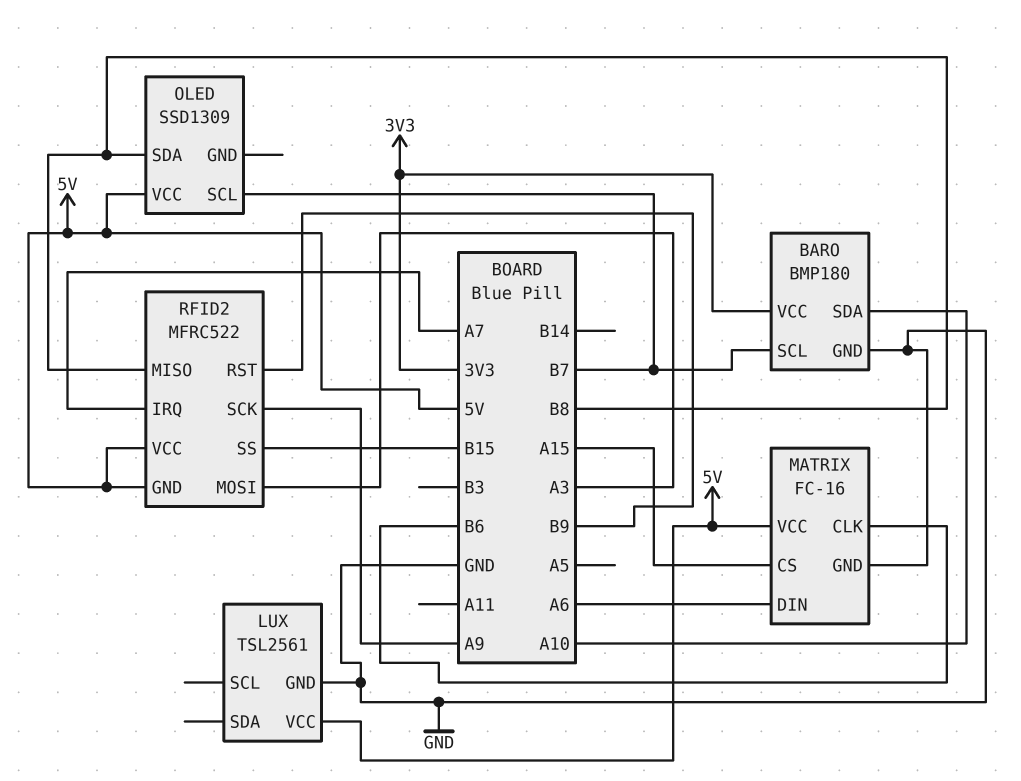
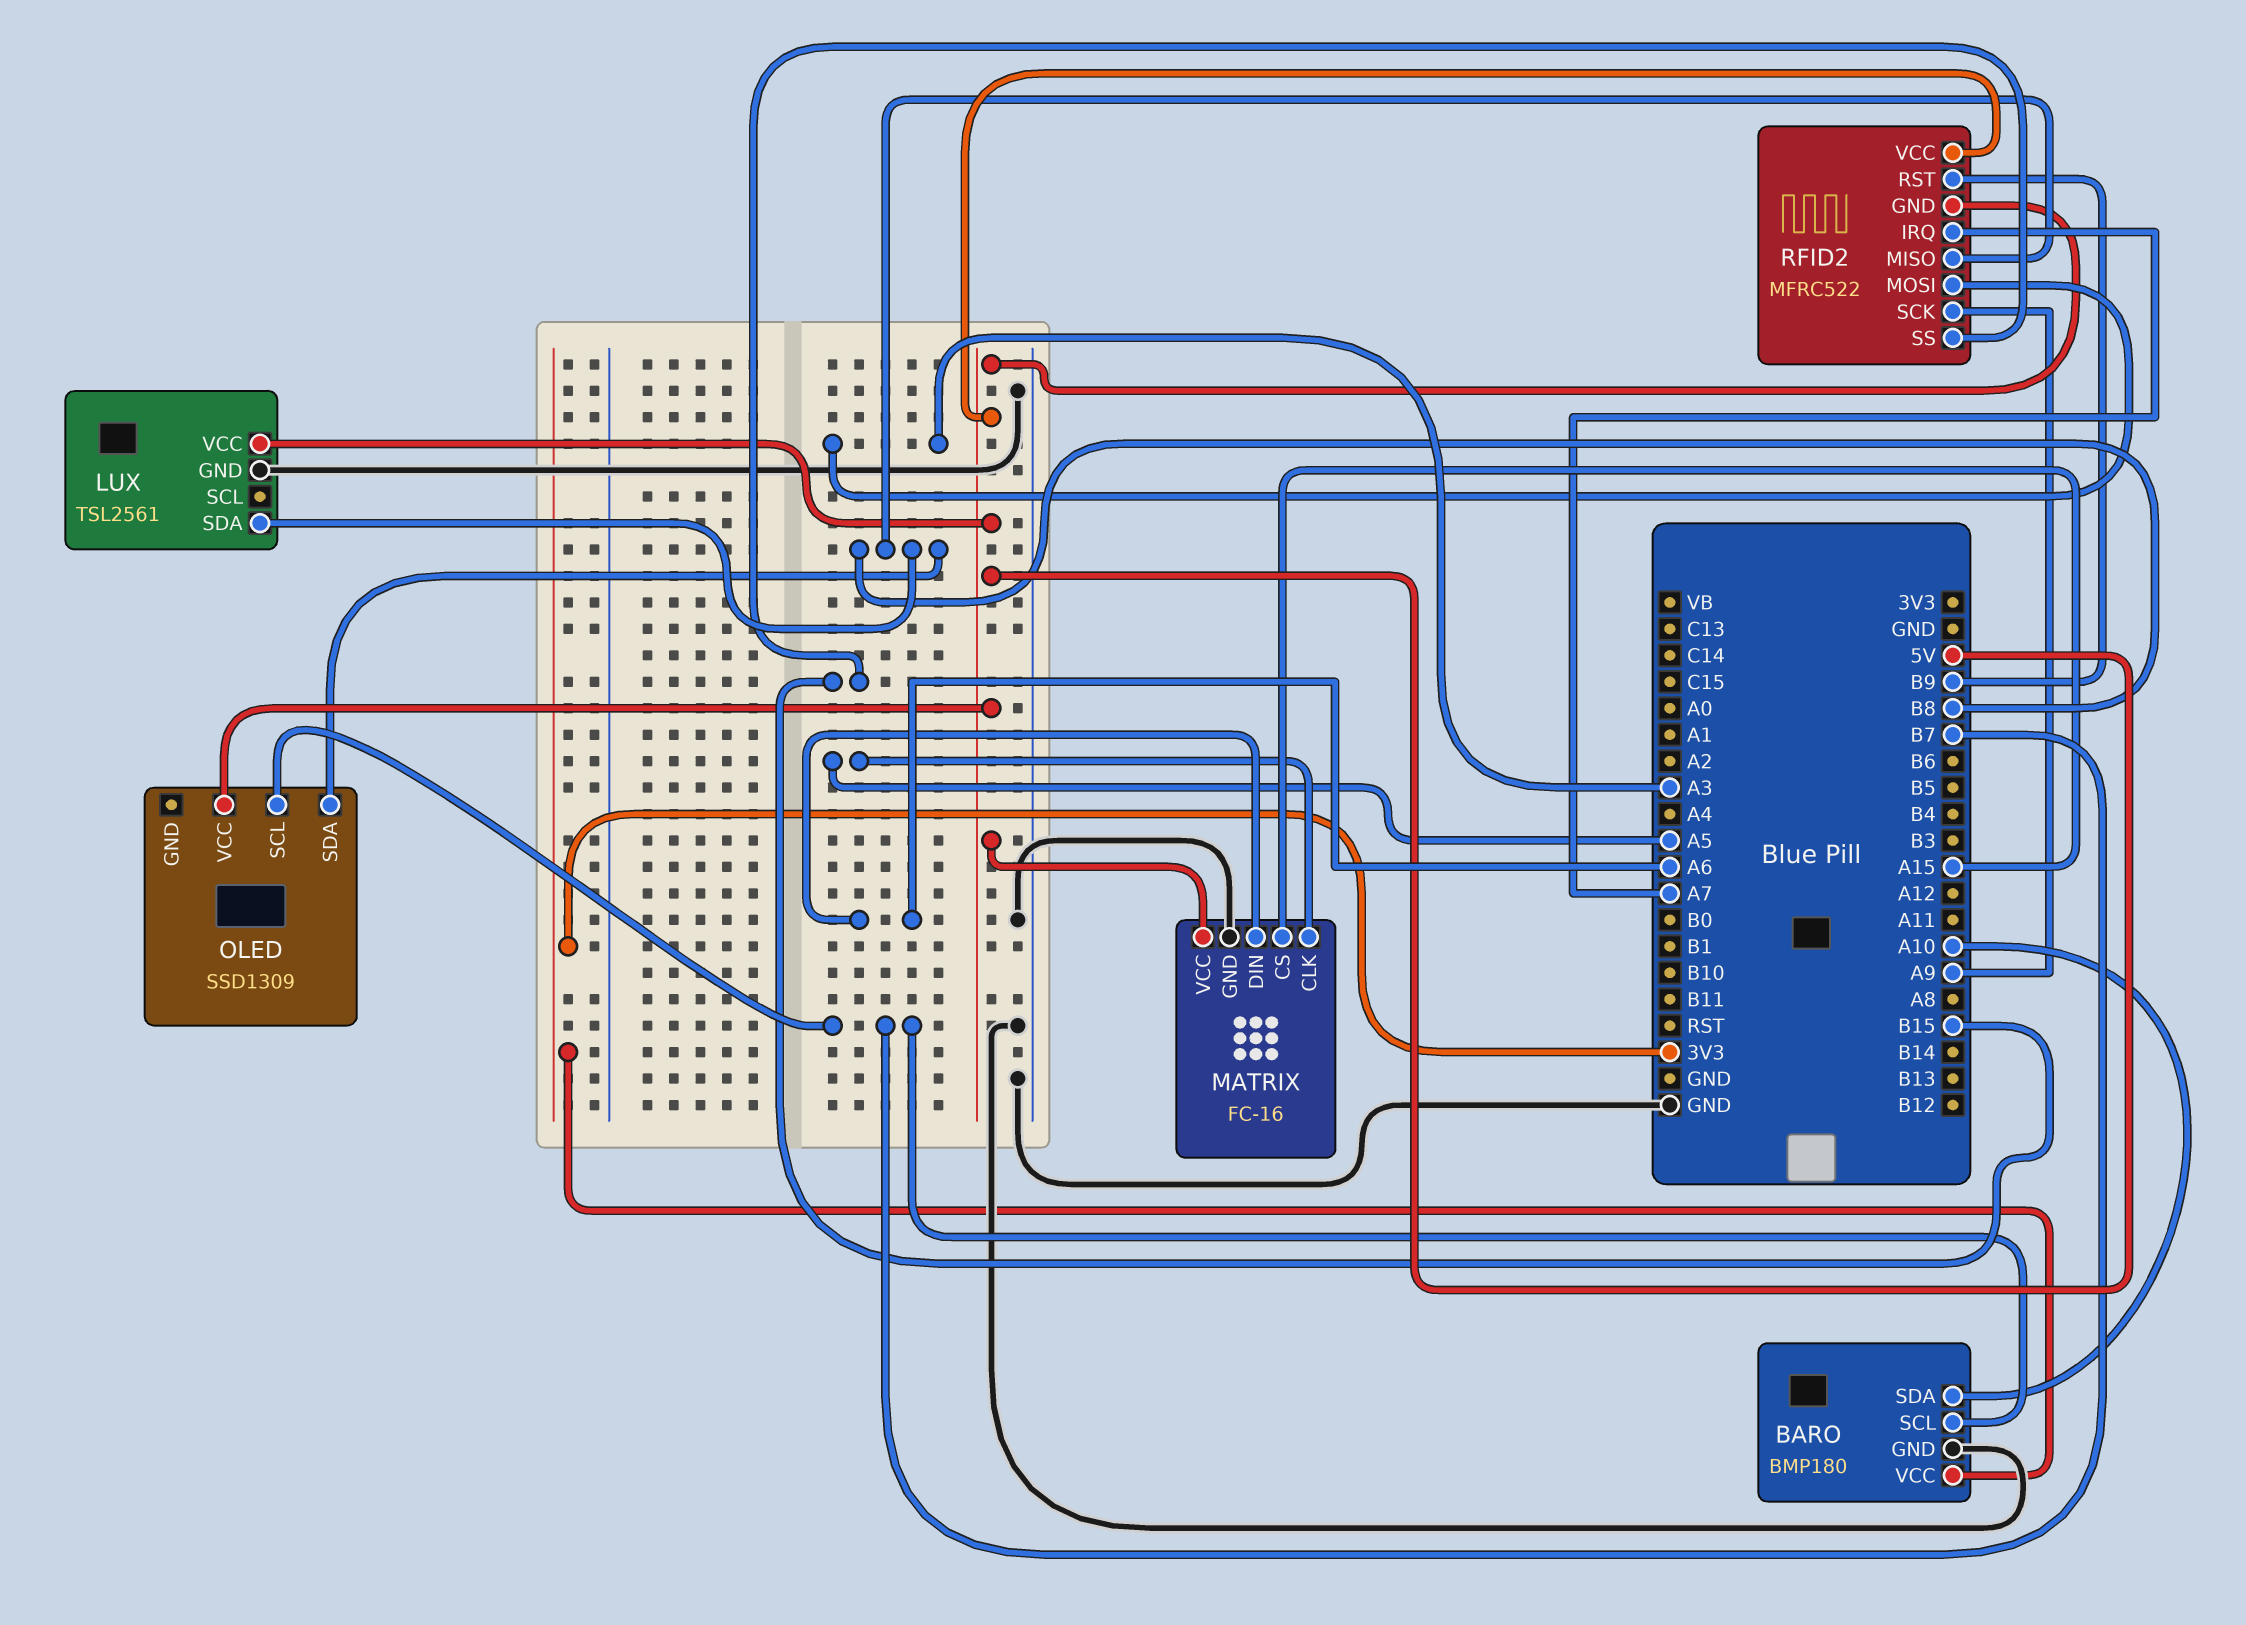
LUX pin SDA: none -> B8
MATRIX pin CLK: B6 -> A5

